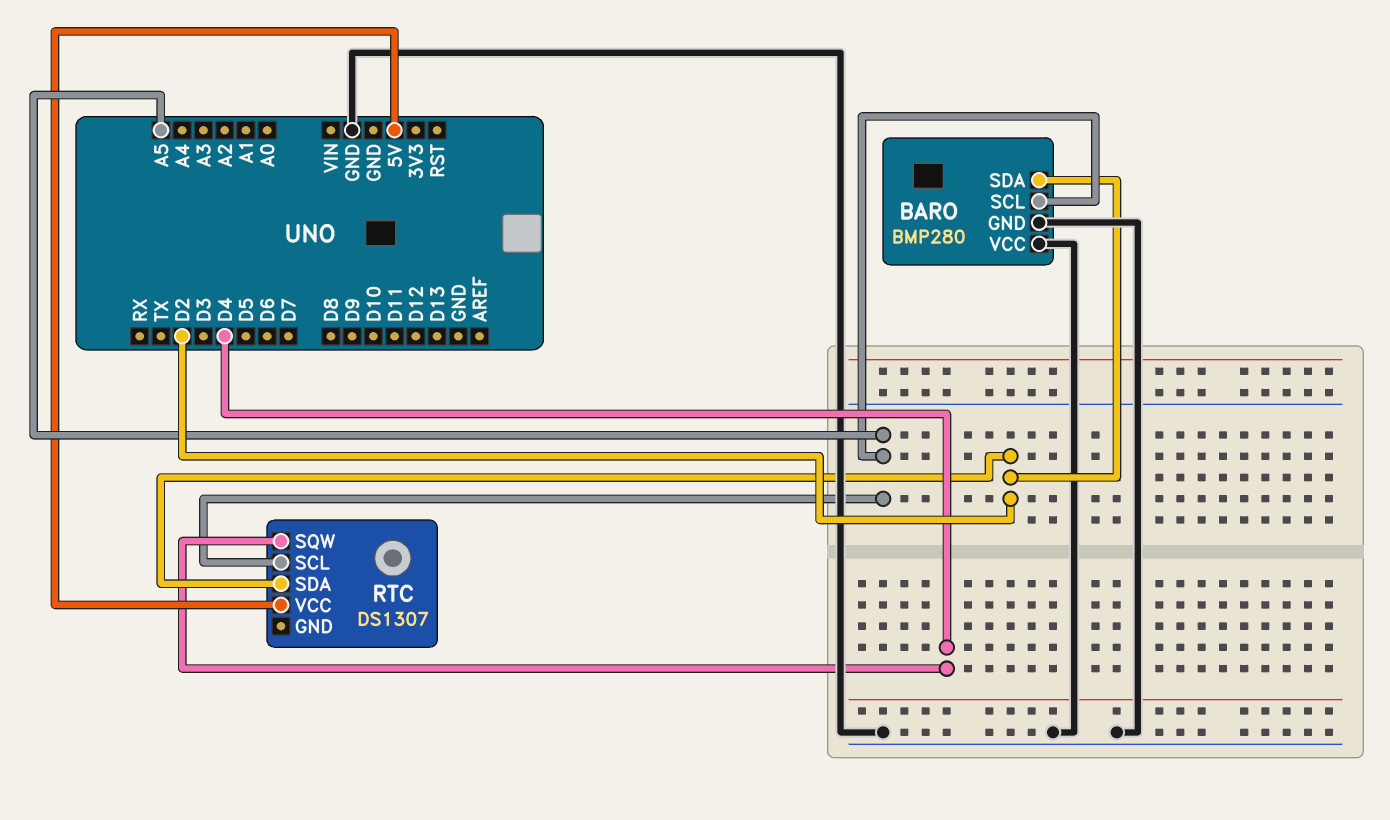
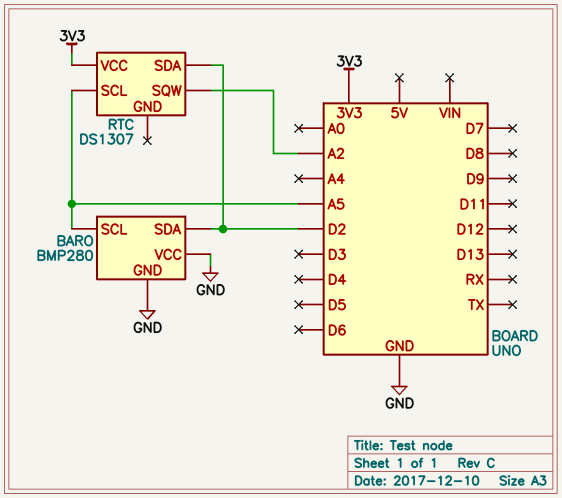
RTC pin SQW: D4 -> A2
RTC pin VCC: 5V -> 3V3

